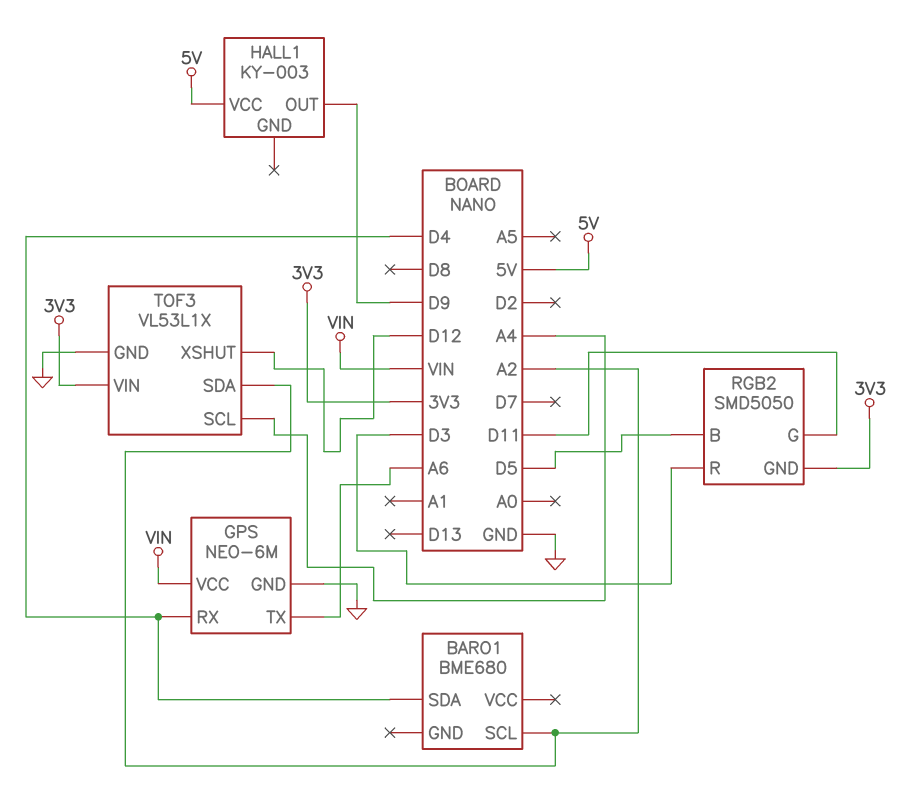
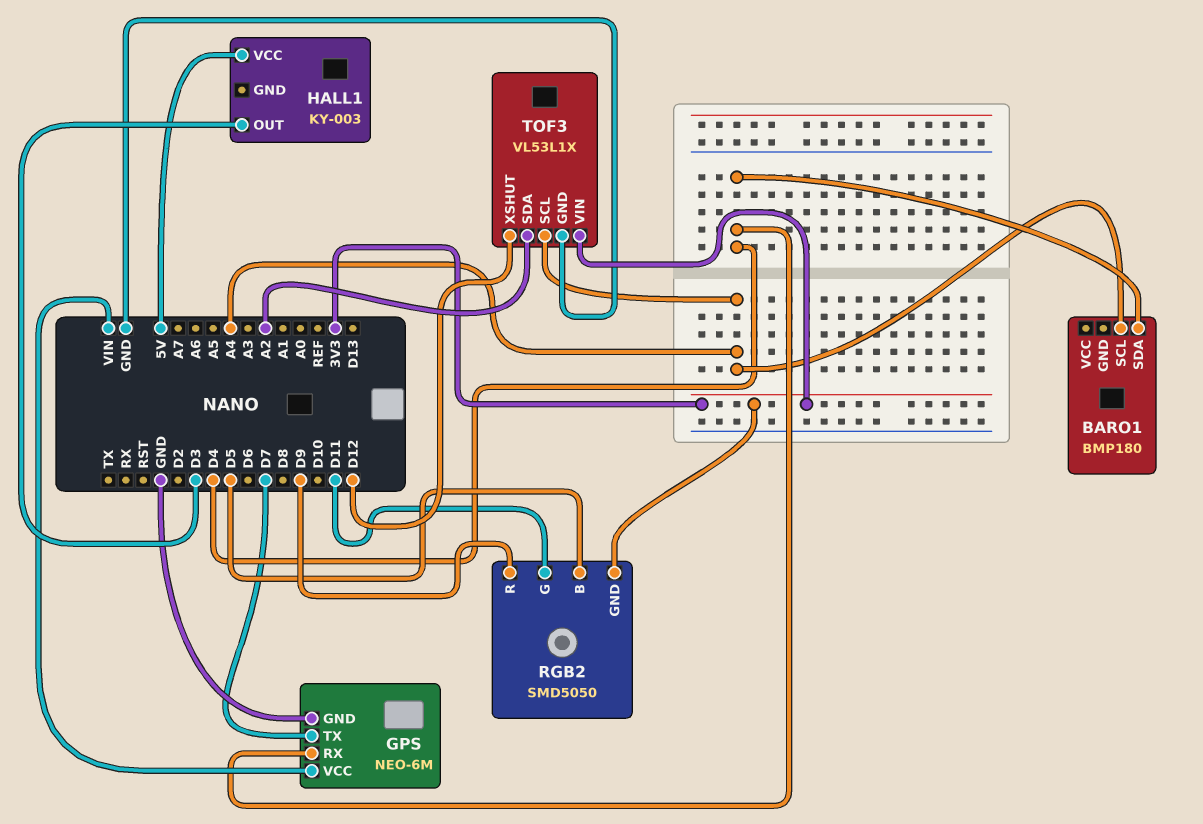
BARO1: BME680 -> BMP180
BARO1 pin SCL: A2 -> A4
GPS pin TX: A6 -> D7
HALL1 pin OUT: D9 -> D3
RGB2 pin R: D3 -> D9

